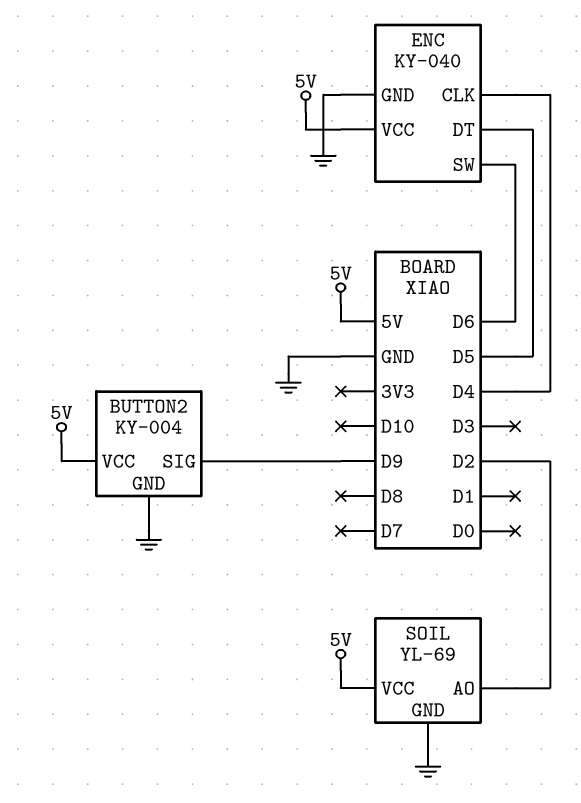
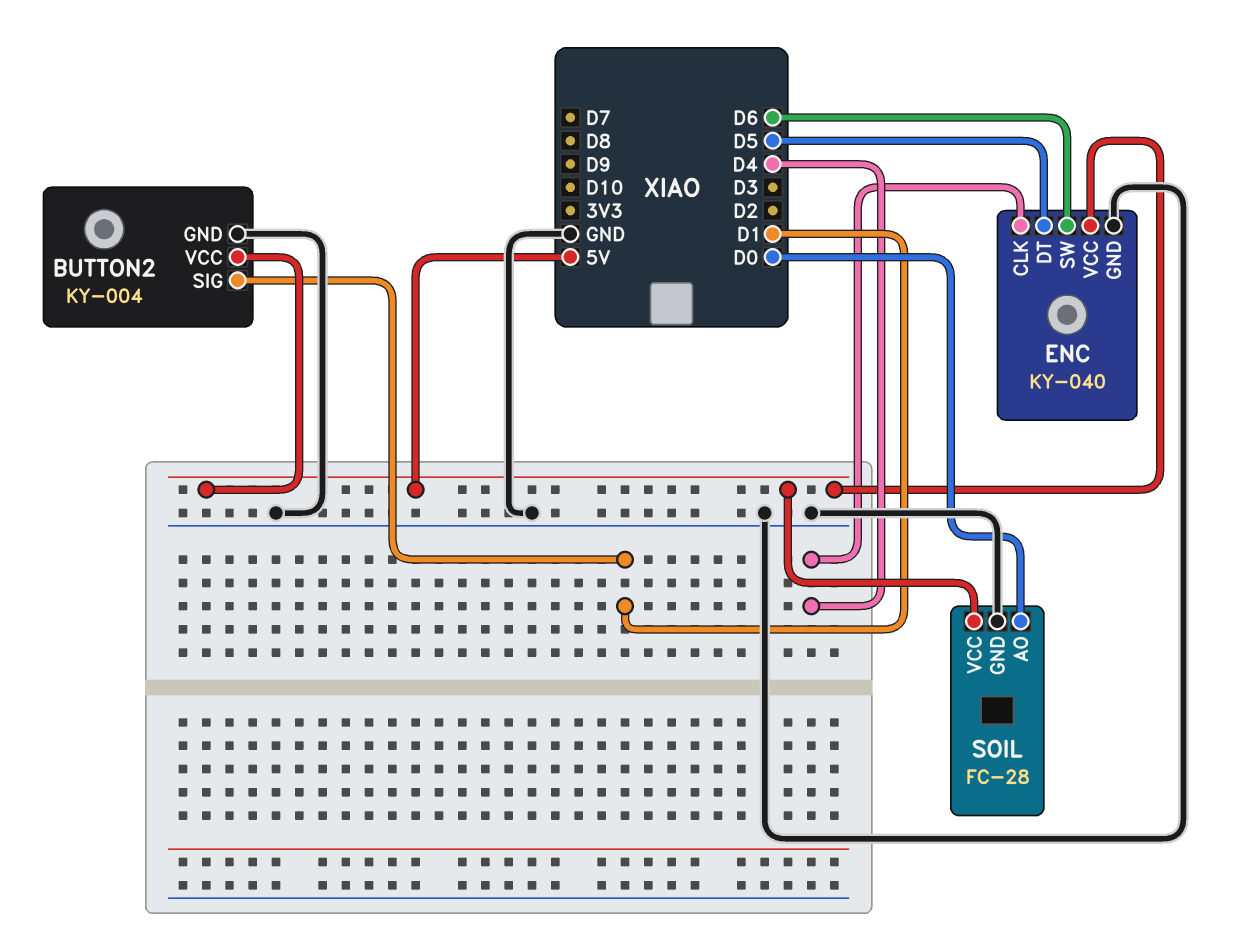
BUTTON2 pin SIG: D9 -> D1
SOIL: YL-69 -> FC-28
SOIL pin AO: D2 -> D0

